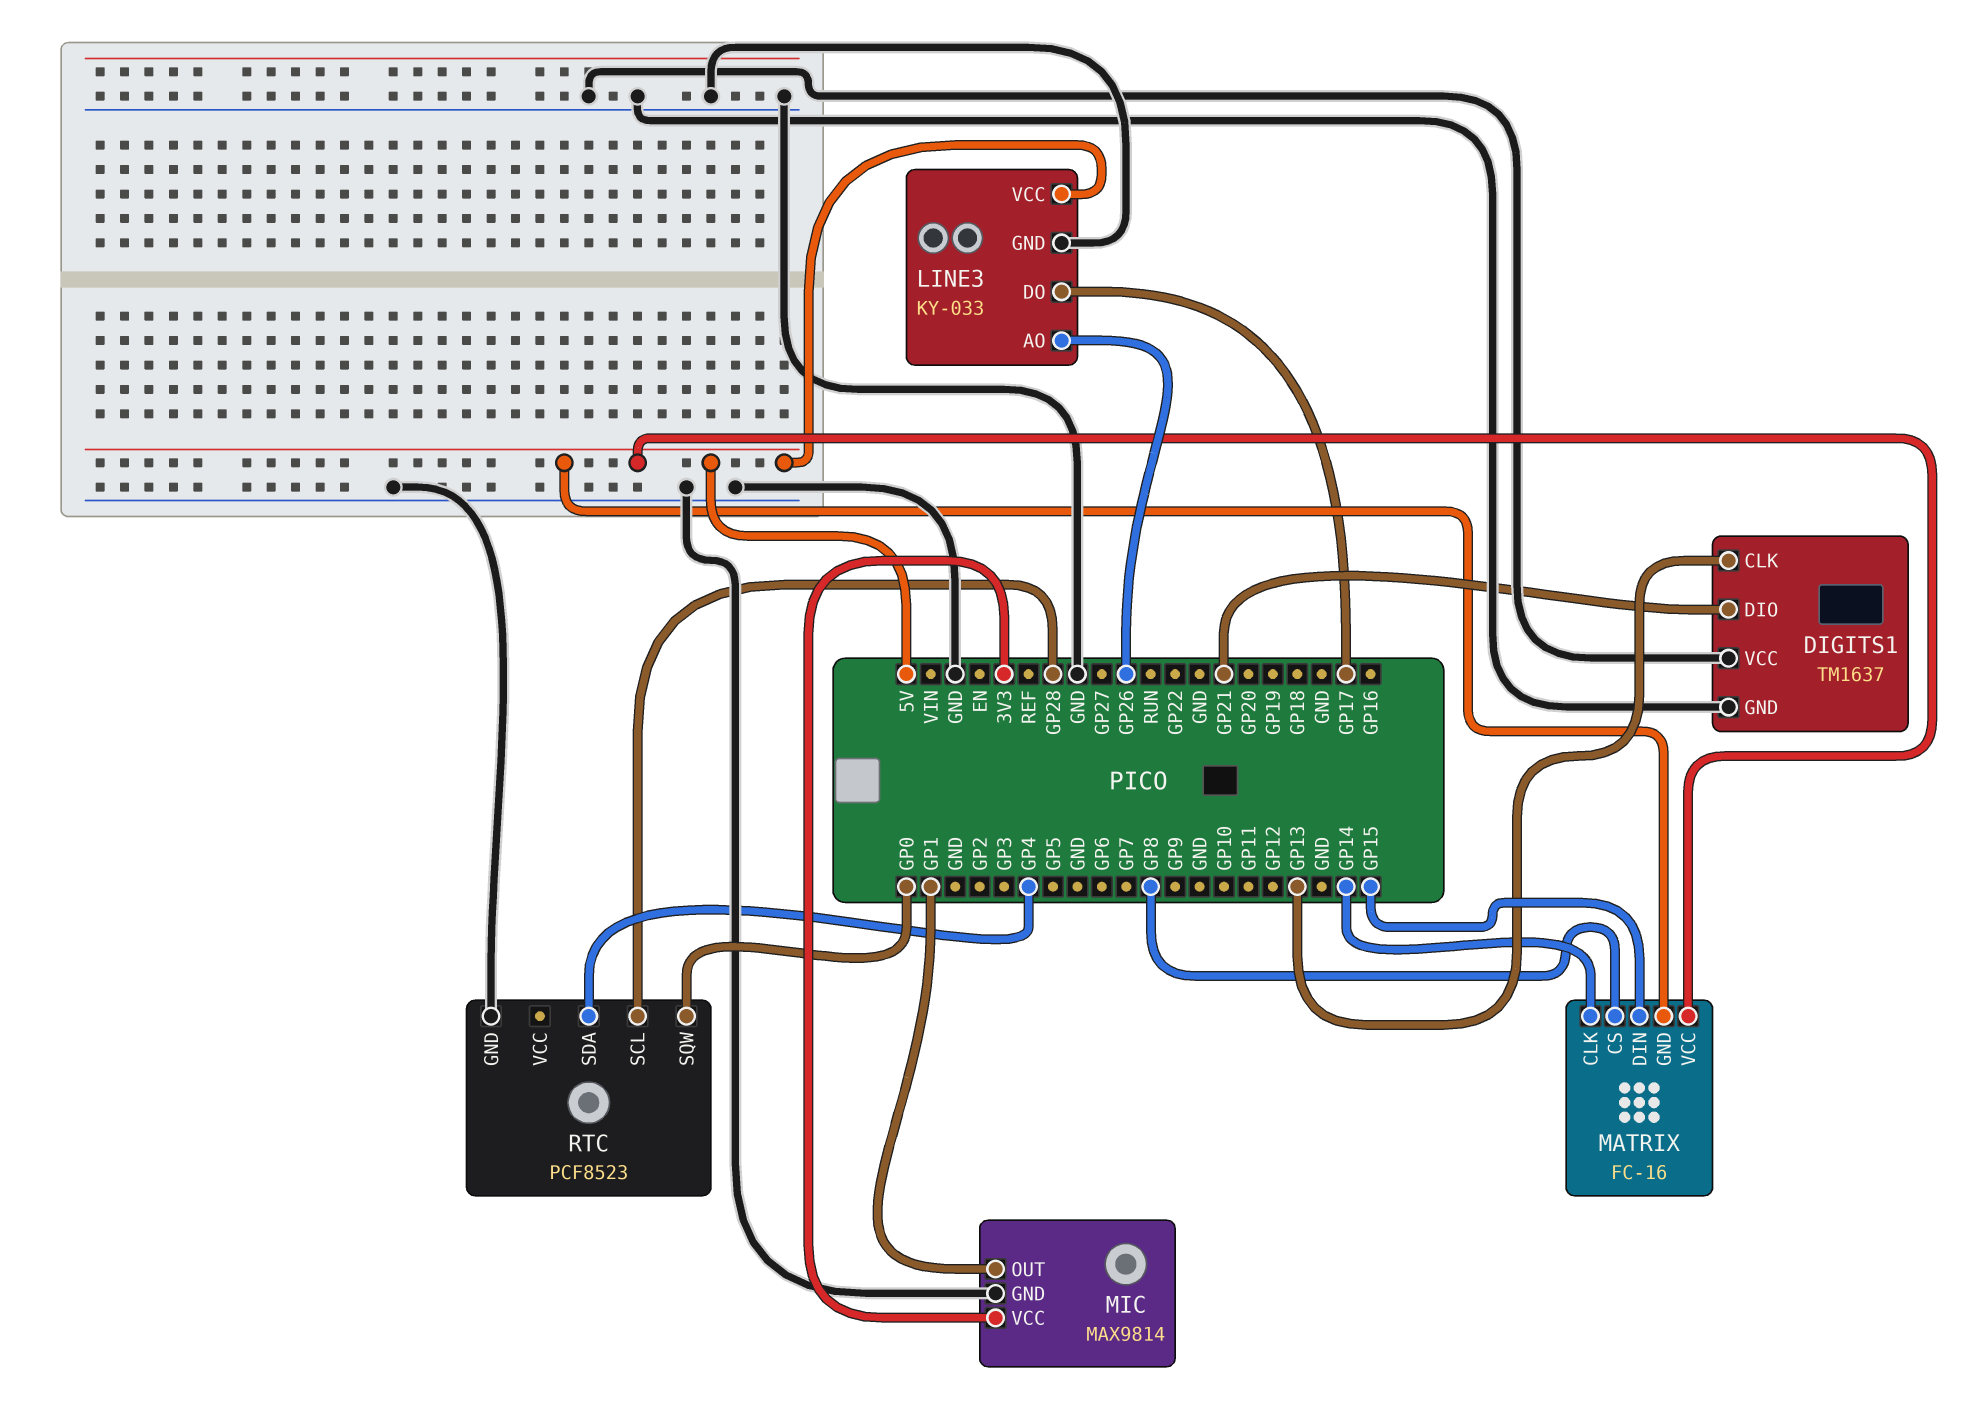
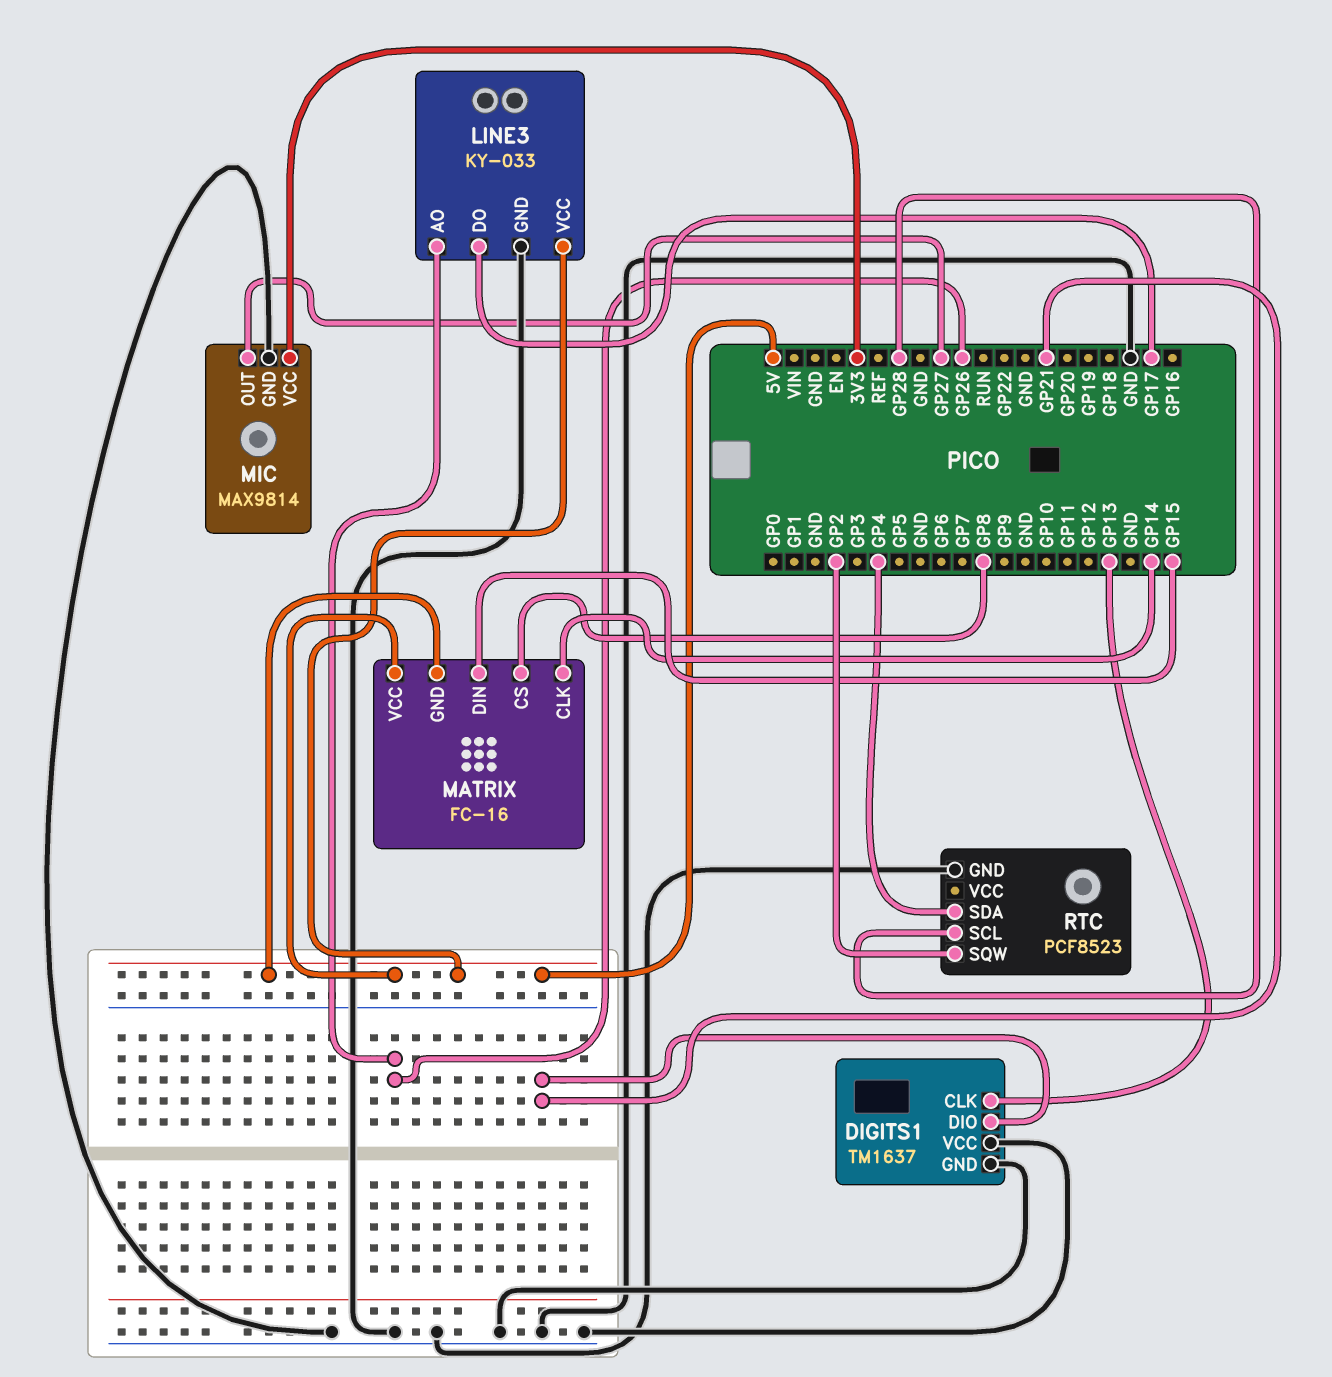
MIC pin OUT: GP1 -> GP27
RTC pin SQW: GP0 -> GP2

